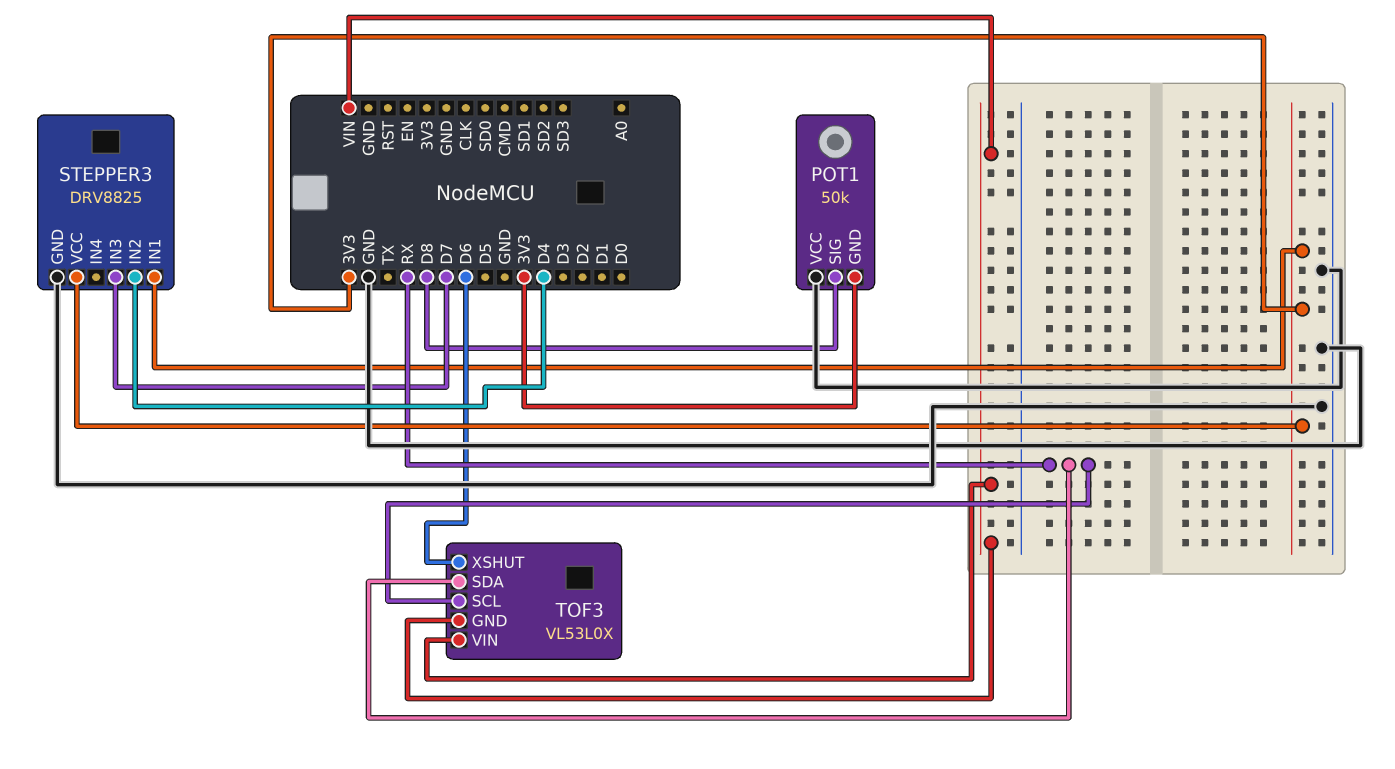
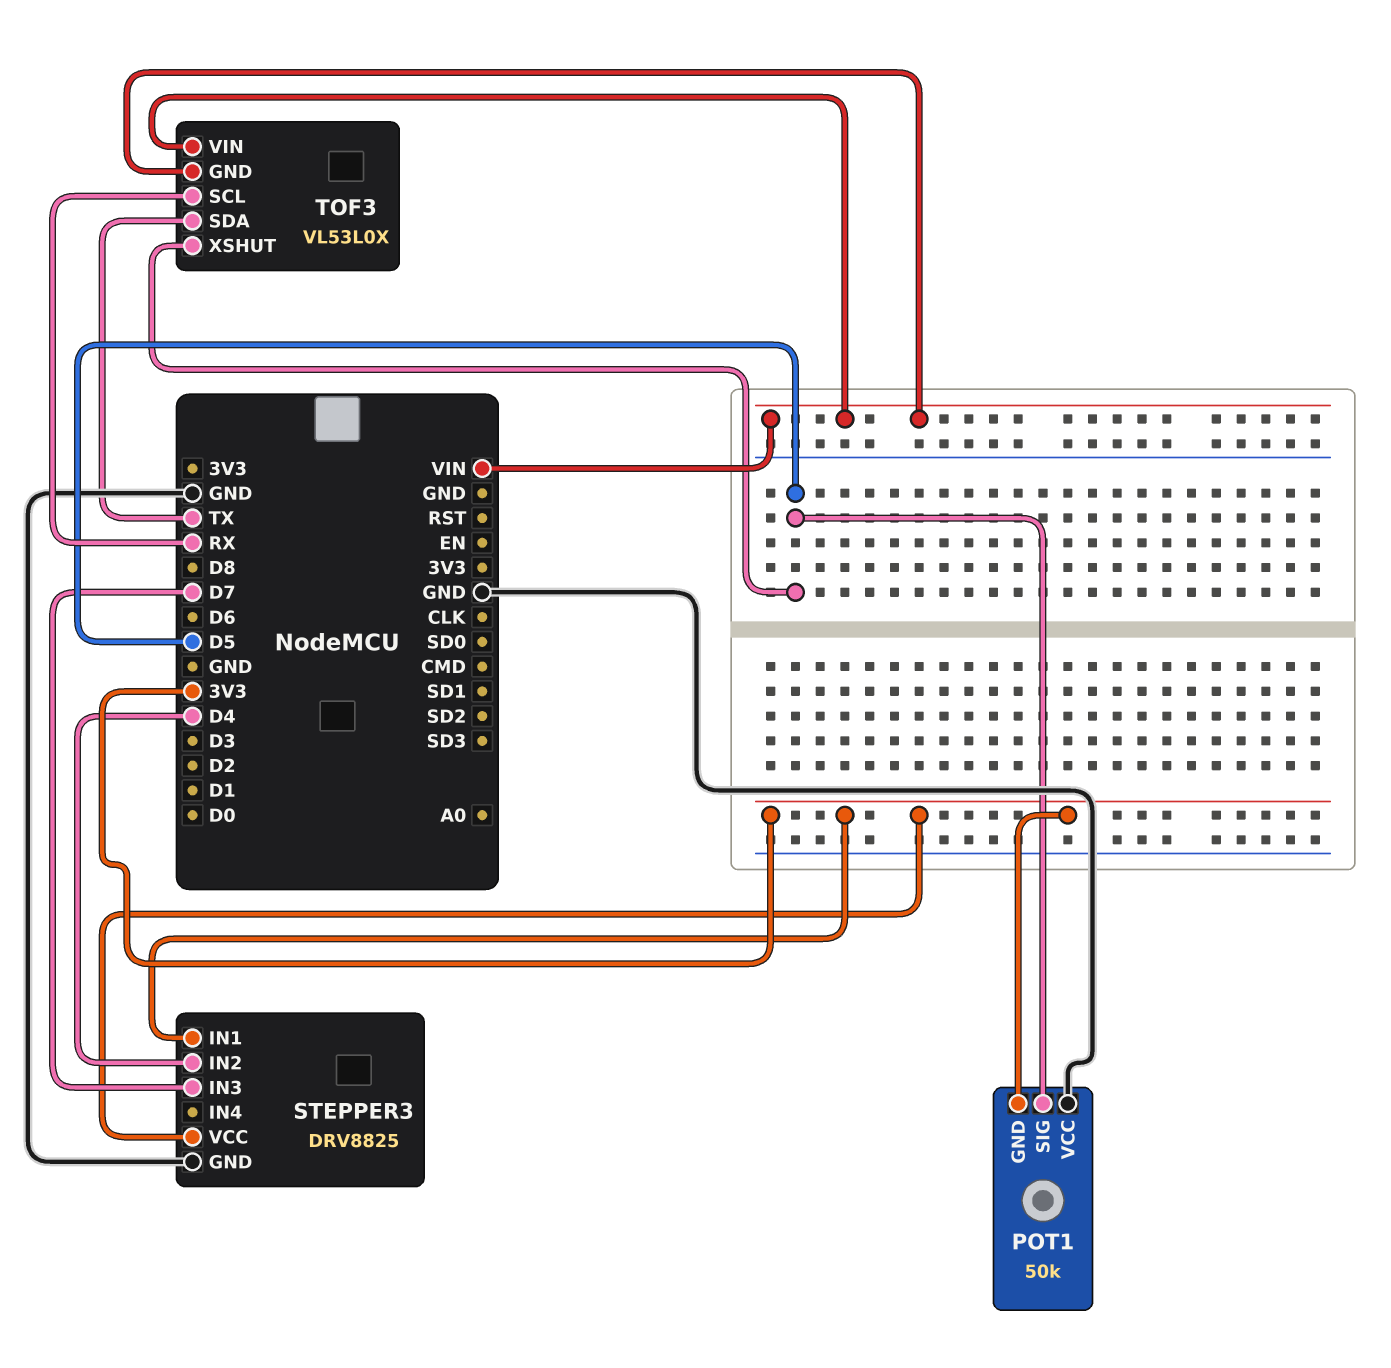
POT1 pin SIG: D8 -> D5
TOF3 pin SDA: RX -> TX
TOF3 pin XSHUT: D6 -> D5

